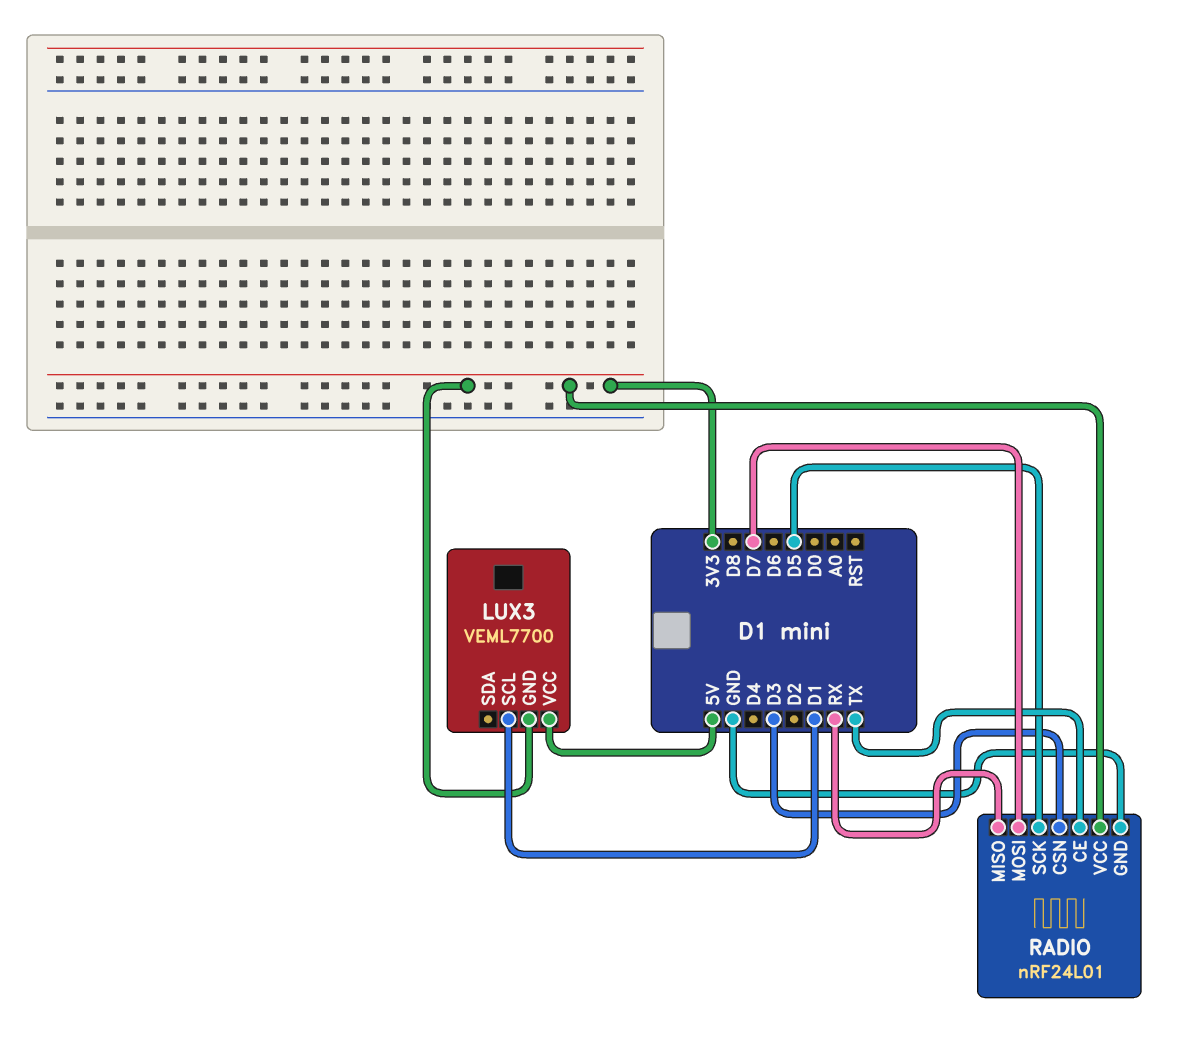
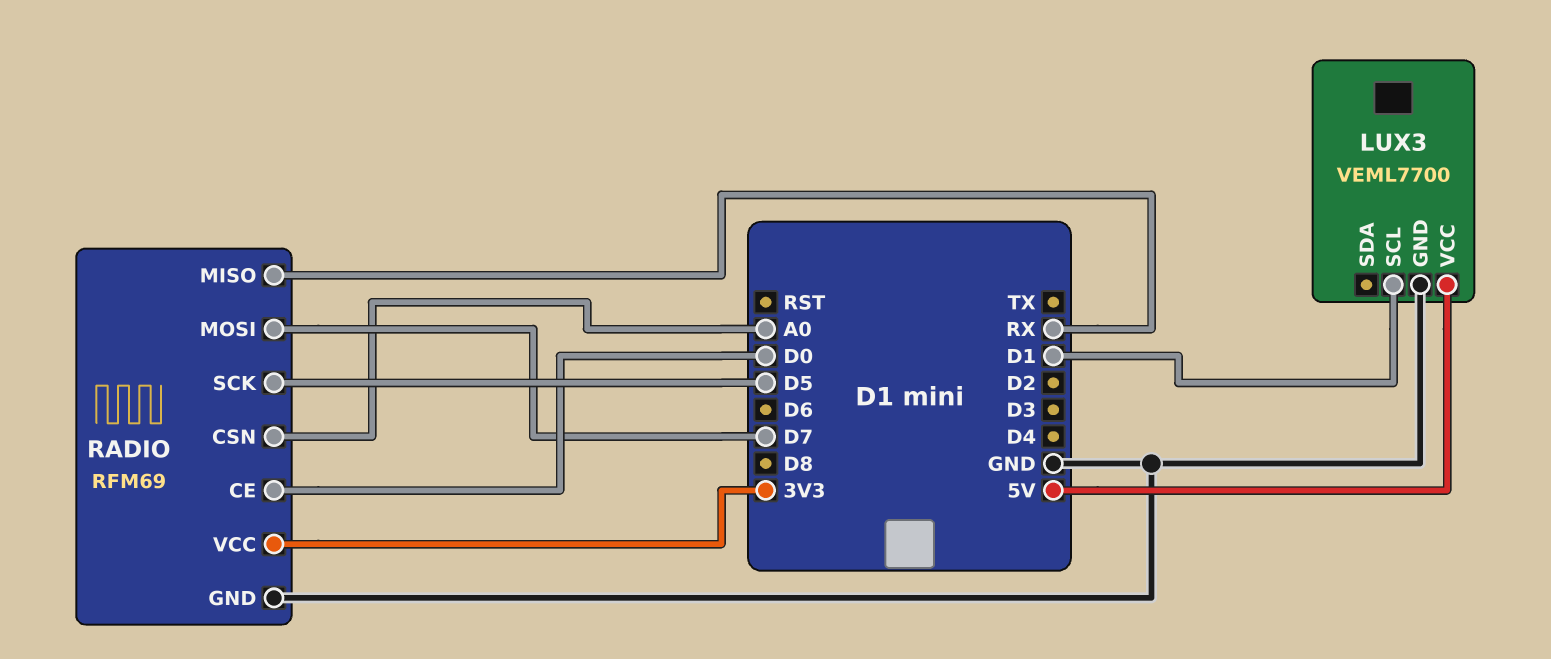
LUX3 pin GND: 3V3 -> GND
RADIO: nRF24L01 -> RFM69
RADIO pin CE: TX -> D0
RADIO pin CSN: D3 -> A0

